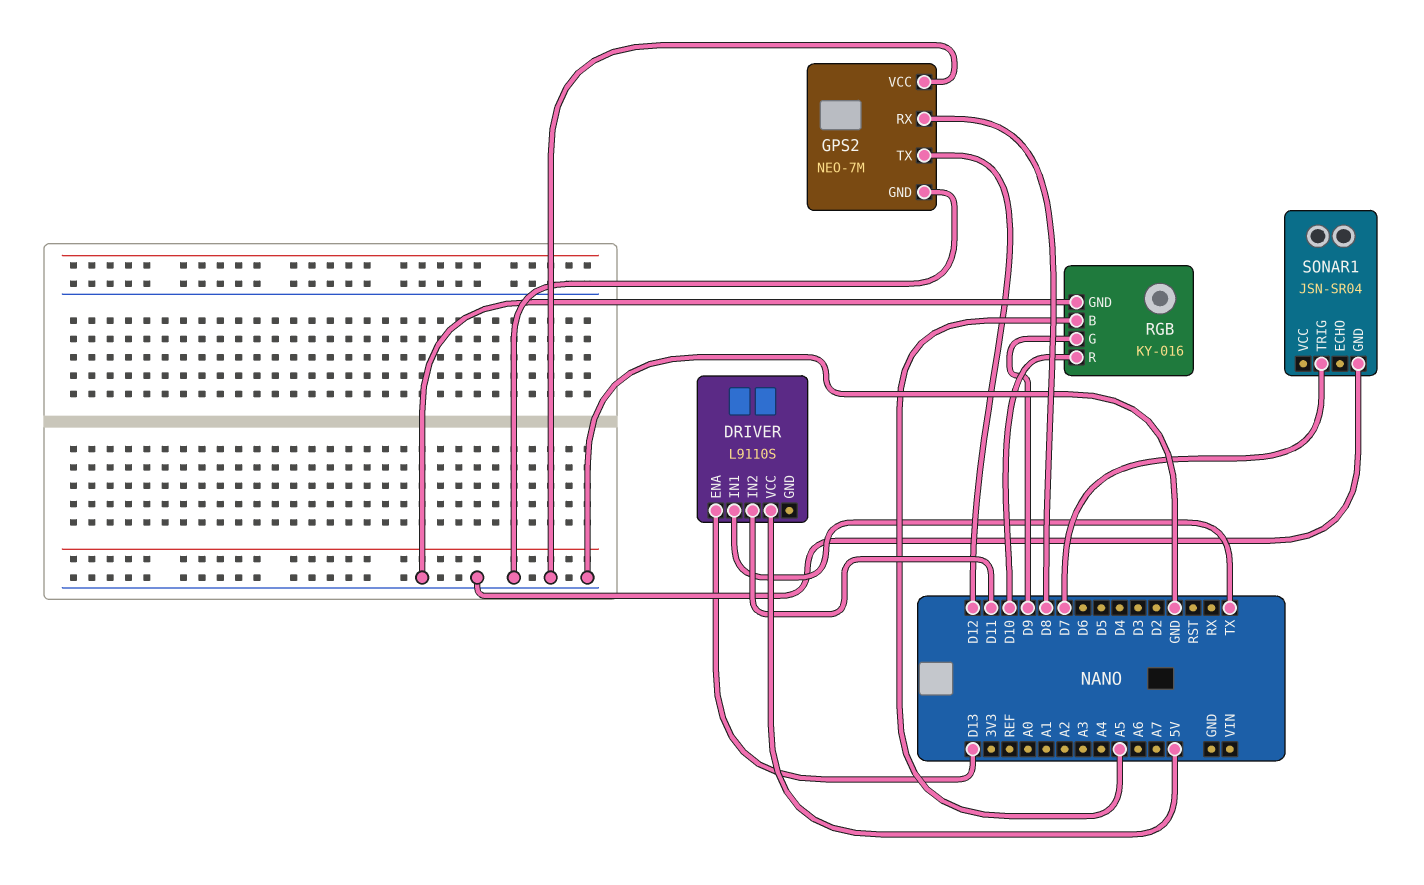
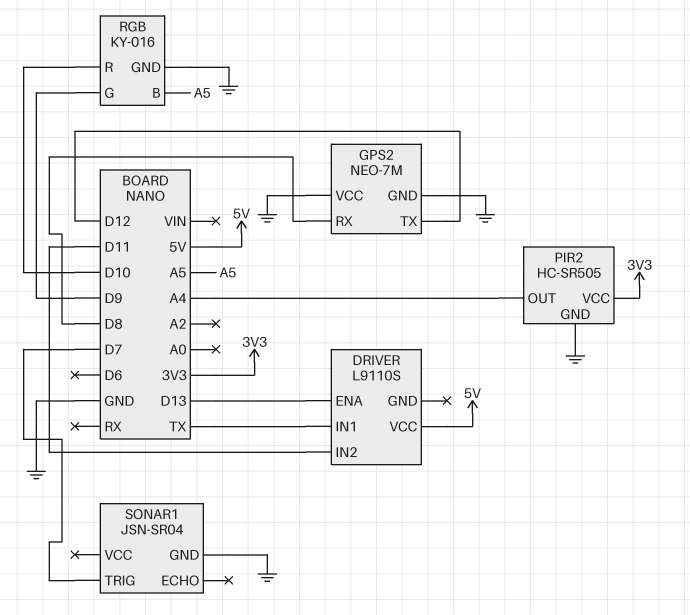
PIR2: none -> HC-SR505
PIR2 pin GND: none -> GND
PIR2 pin OUT: none -> A4
PIR2 pin VCC: none -> 3V3

